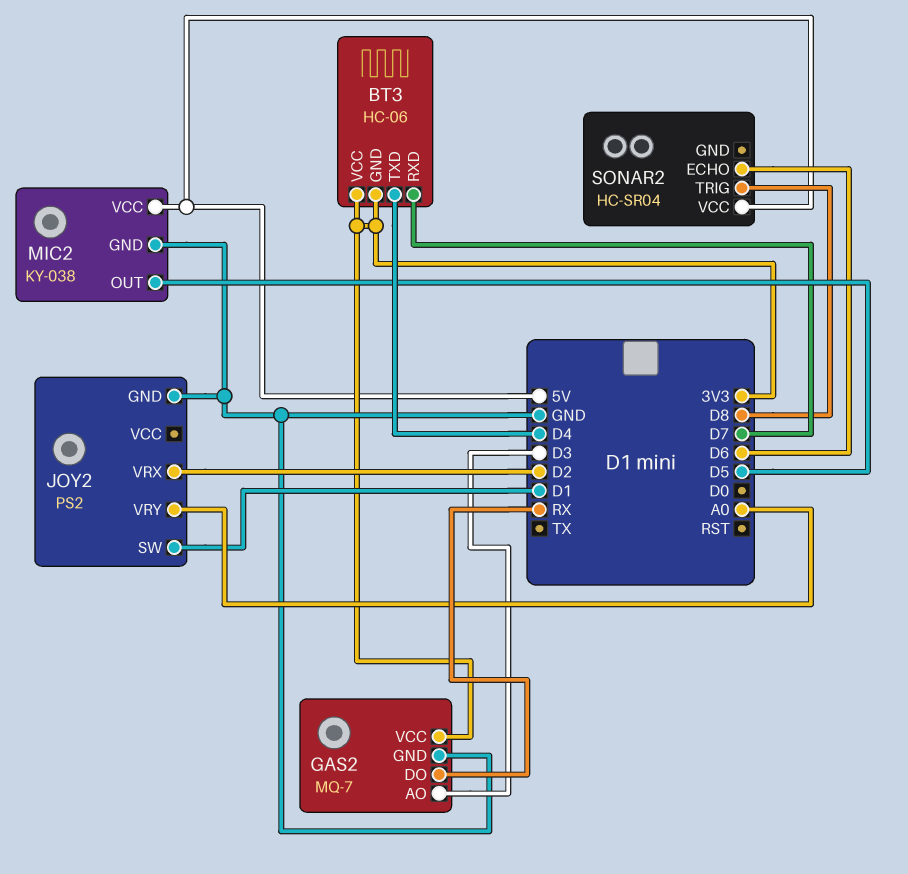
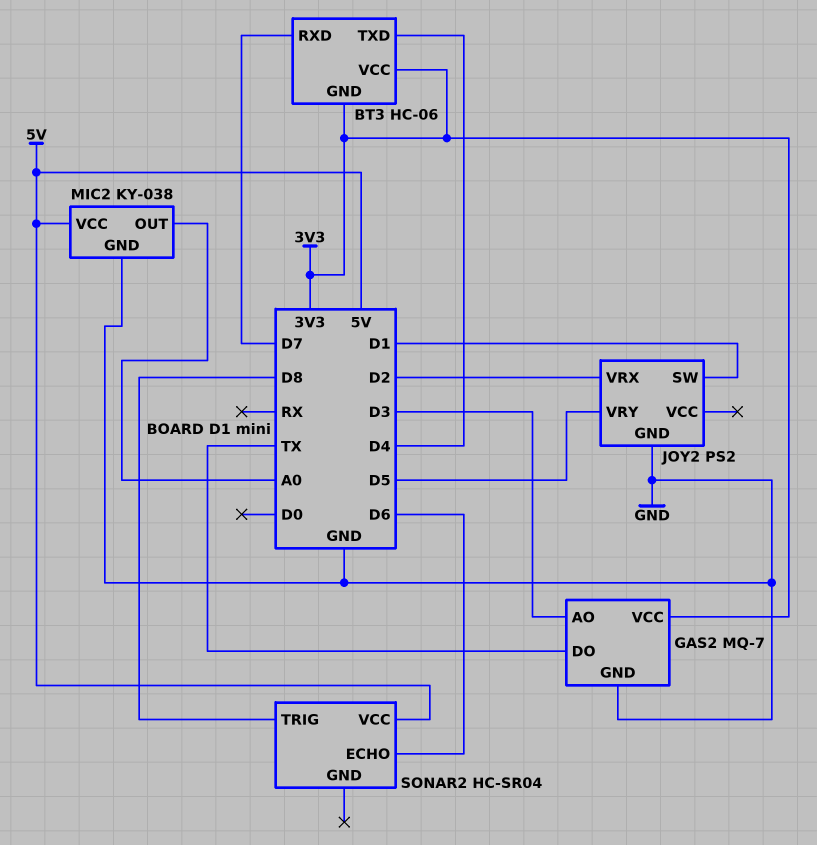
GAS2 pin DO: RX -> TX
JOY2 pin VRY: A0 -> D5
MIC2 pin OUT: D5 -> A0

